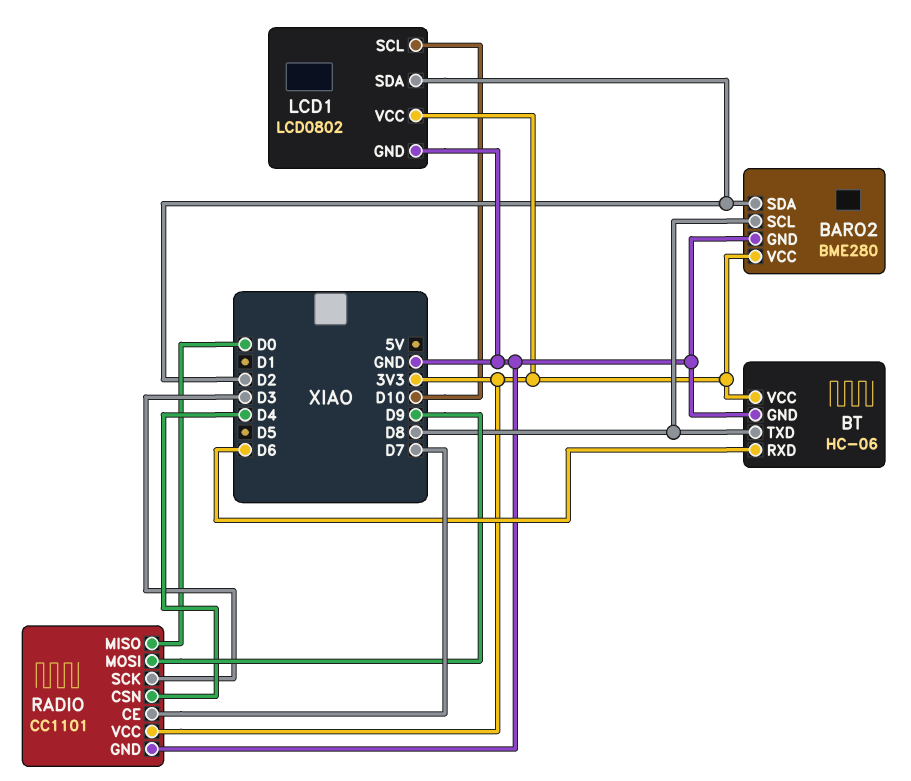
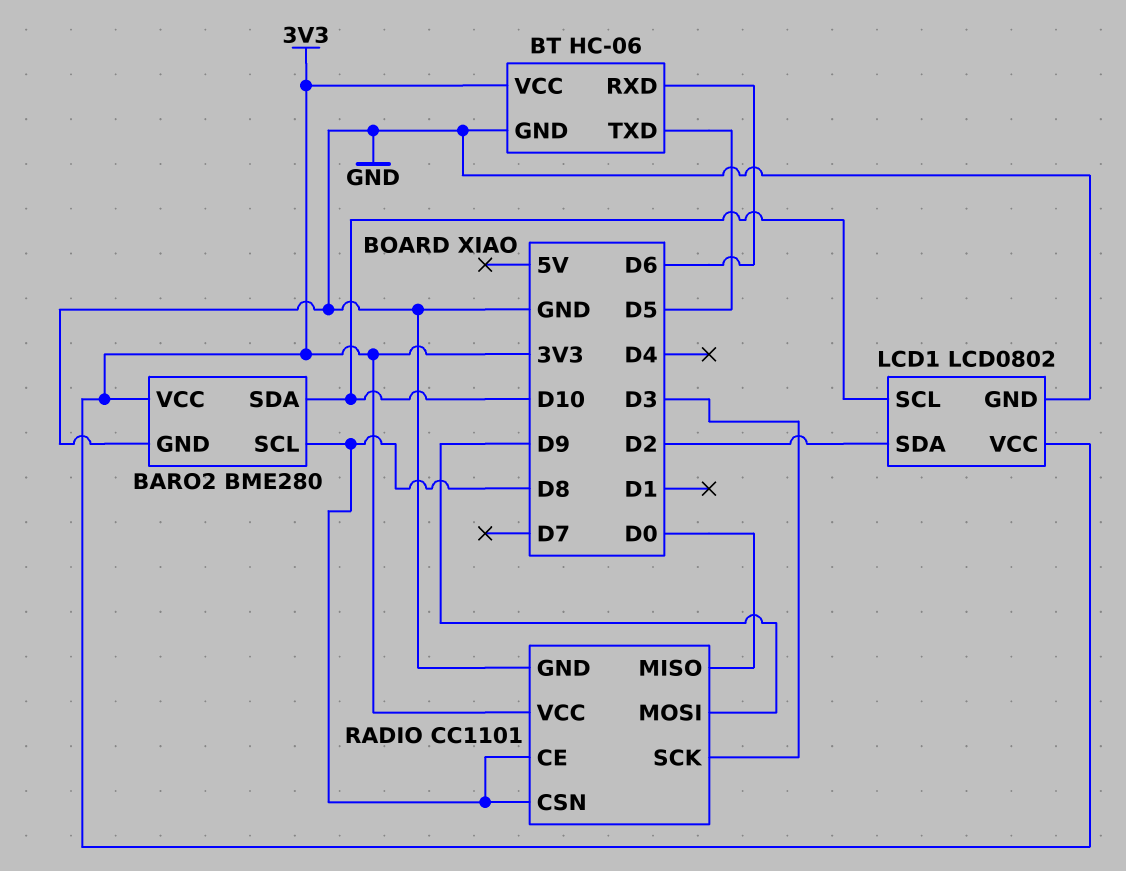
BARO2 pin SDA: D2 -> D10
BT pin TXD: D8 -> D5
RADIO pin CE: D7 -> D8
RADIO pin CSN: D4 -> D8

